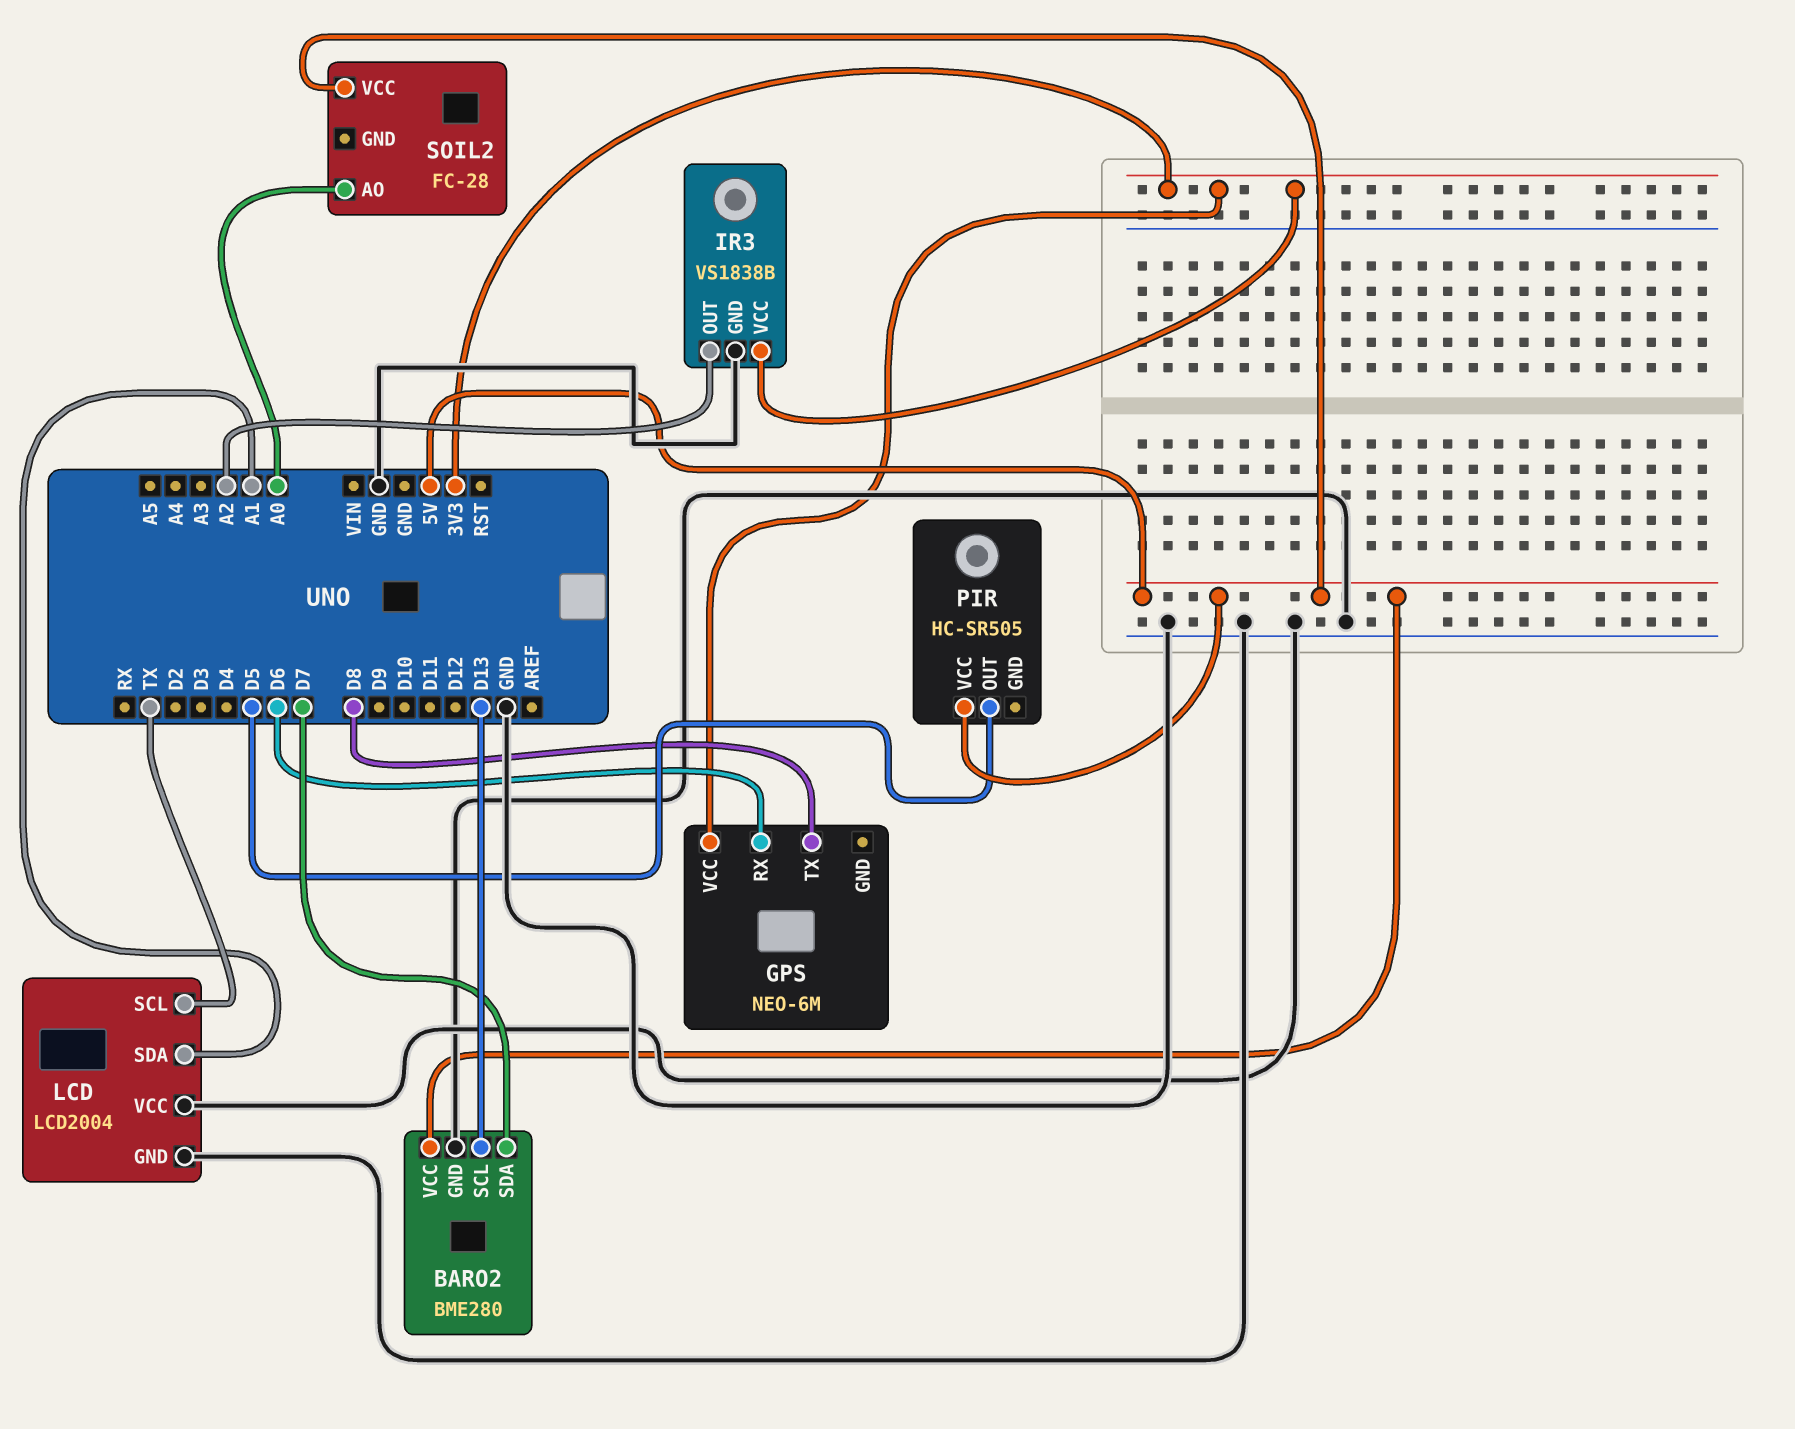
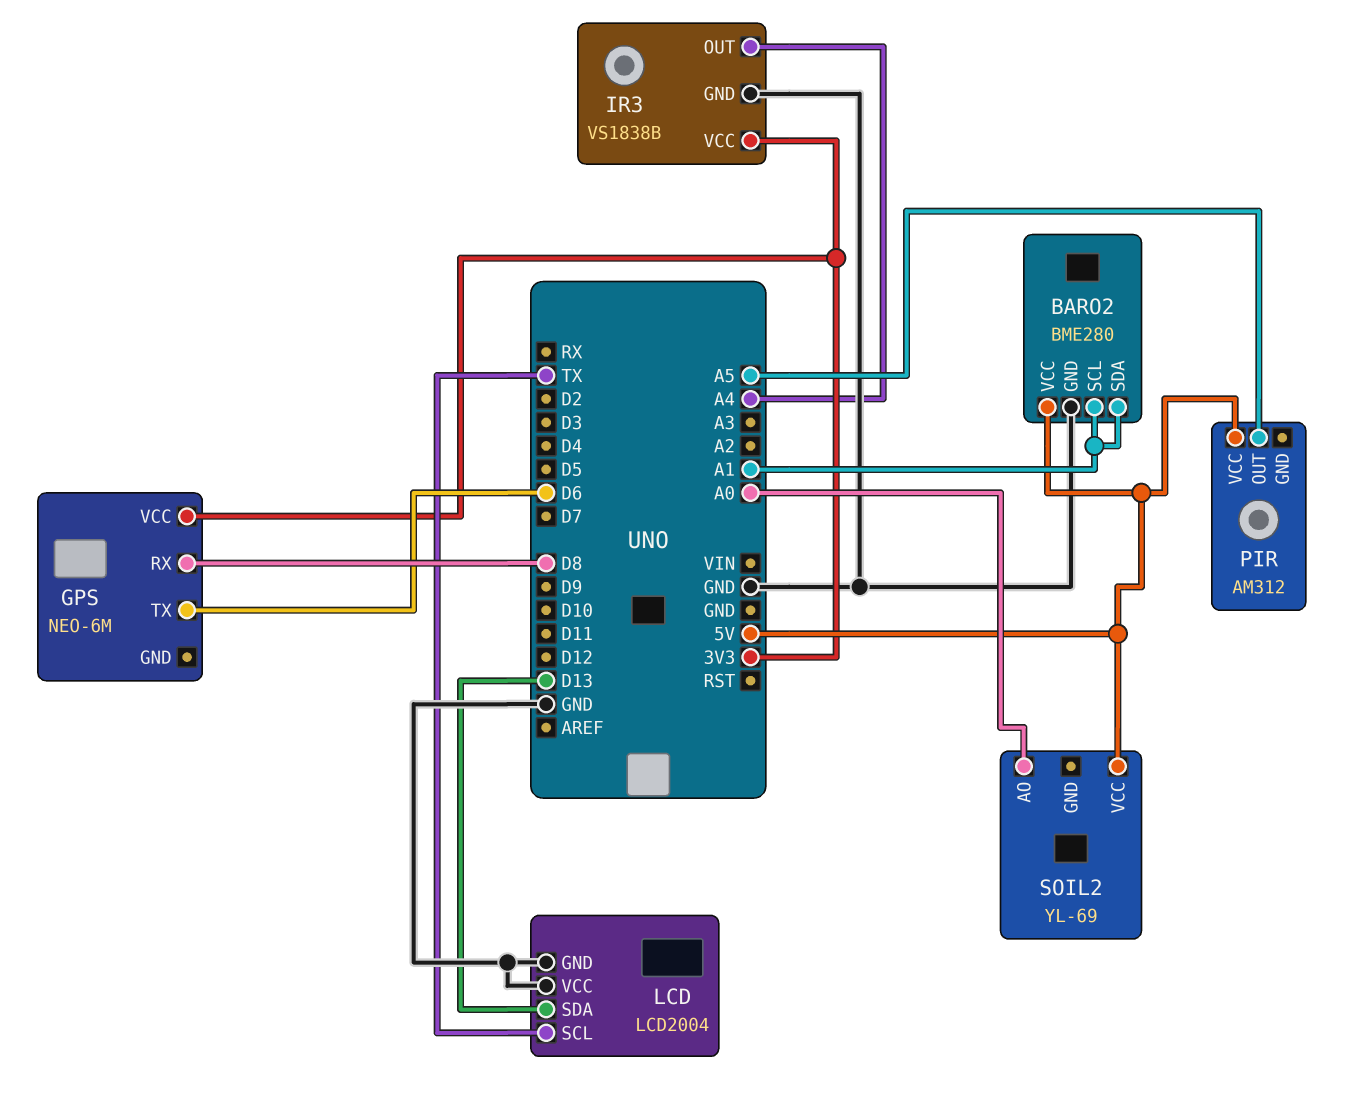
BARO2 pin SCL: D13 -> A1
BARO2 pin SDA: D7 -> A1
GPS pin RX: D6 -> D8
GPS pin TX: D8 -> D6
IR3 pin OUT: A2 -> A4
LCD pin SDA: A1 -> D13
PIR: HC-SR505 -> AM312
PIR pin OUT: D5 -> A5
SOIL2: FC-28 -> YL-69

